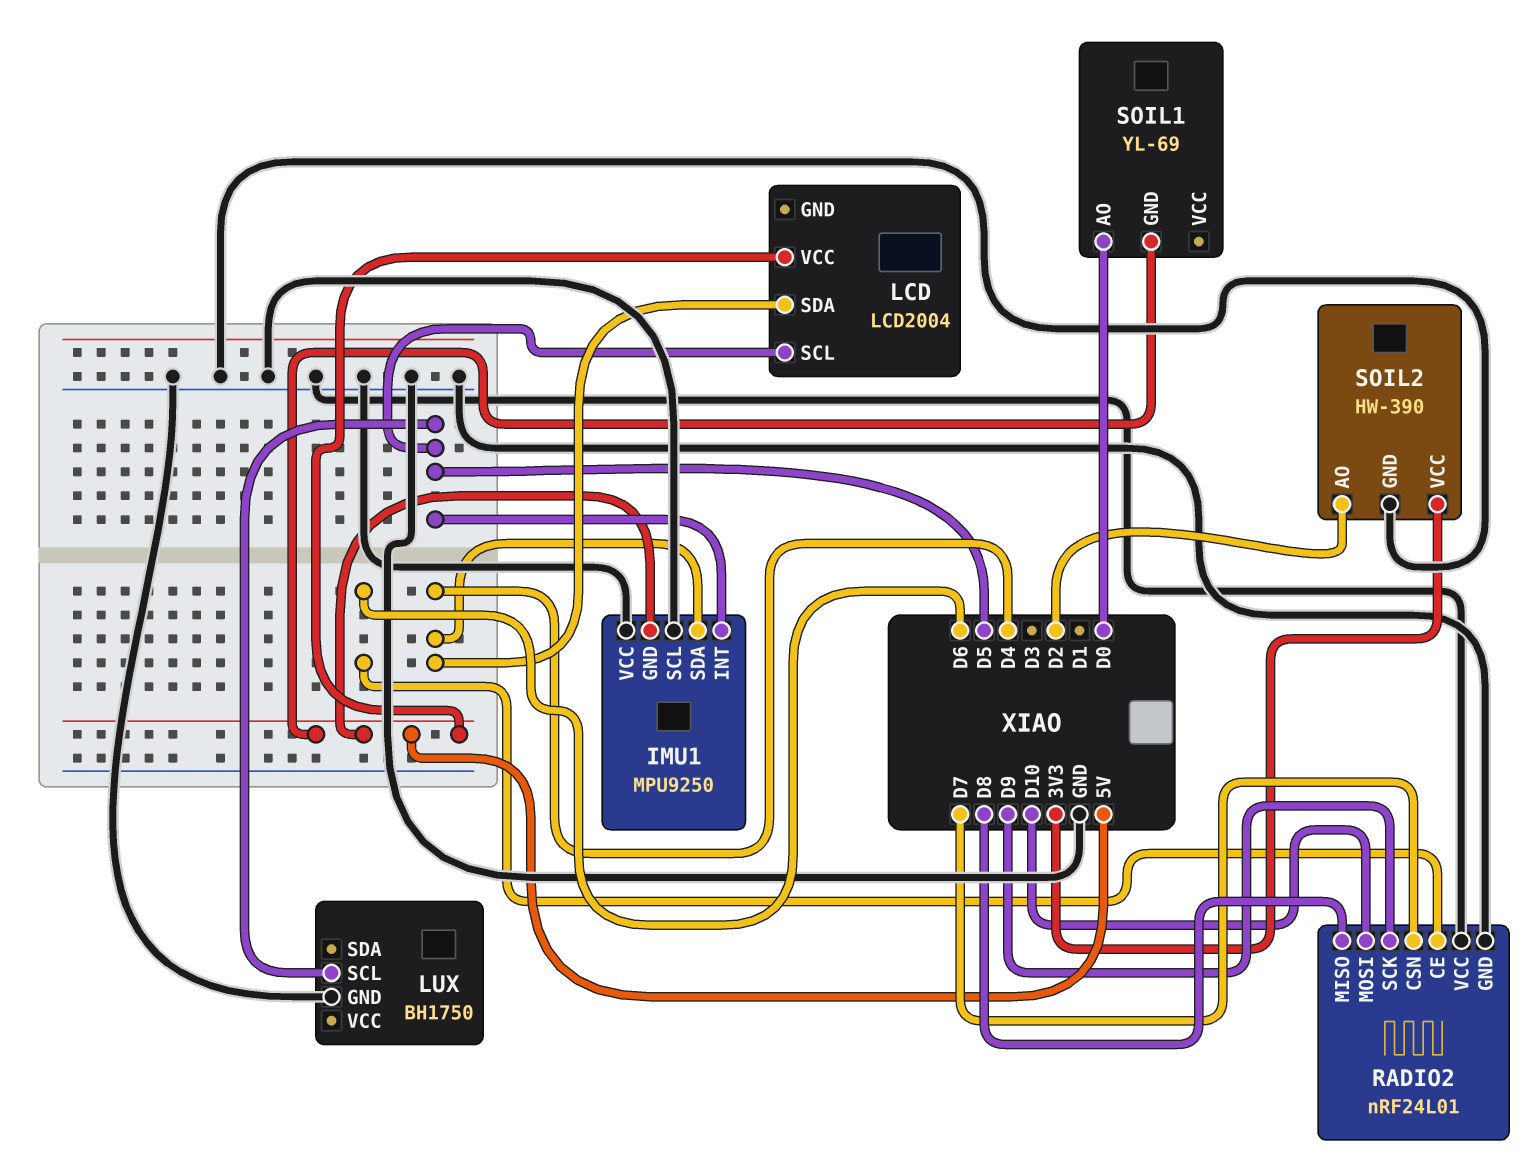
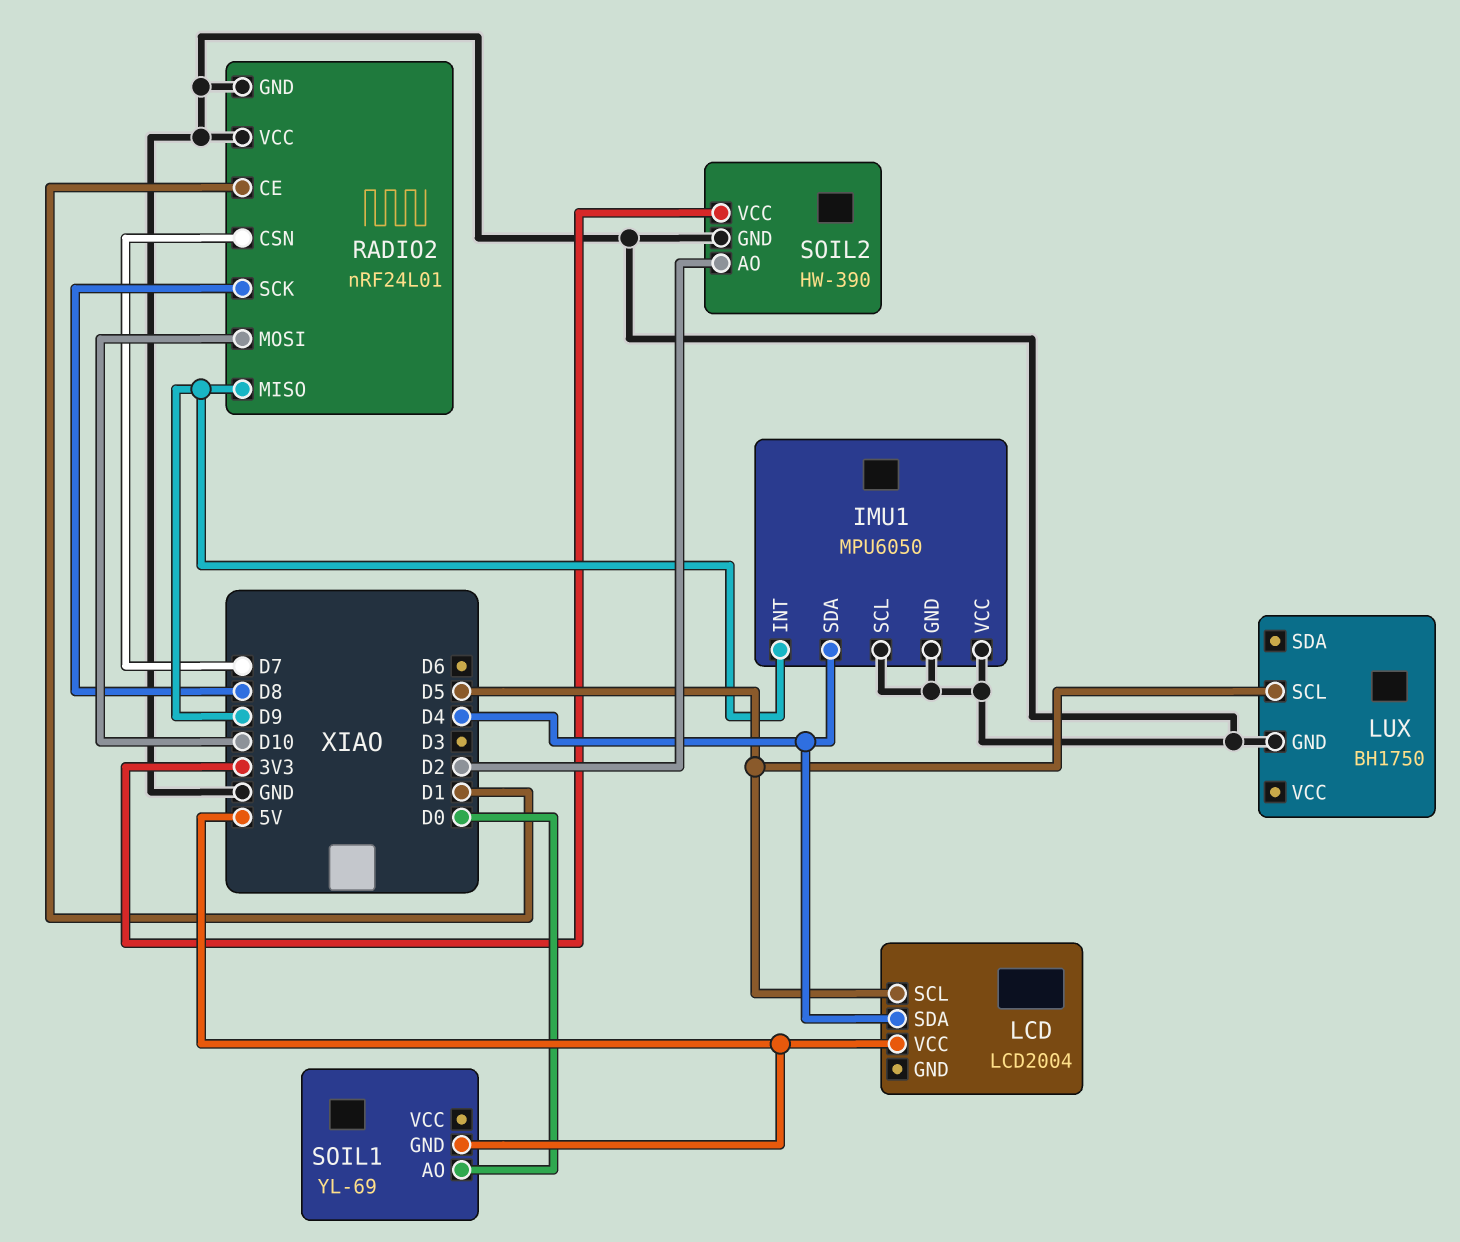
IMU1: MPU9250 -> MPU6050
IMU1 pin GND: 5V -> GND
IMU1 pin INT: D5 -> D9
RADIO2 pin CE: D6 -> D1
RADIO2 pin MISO: D8 -> D9
RADIO2 pin SCK: D9 -> D8

